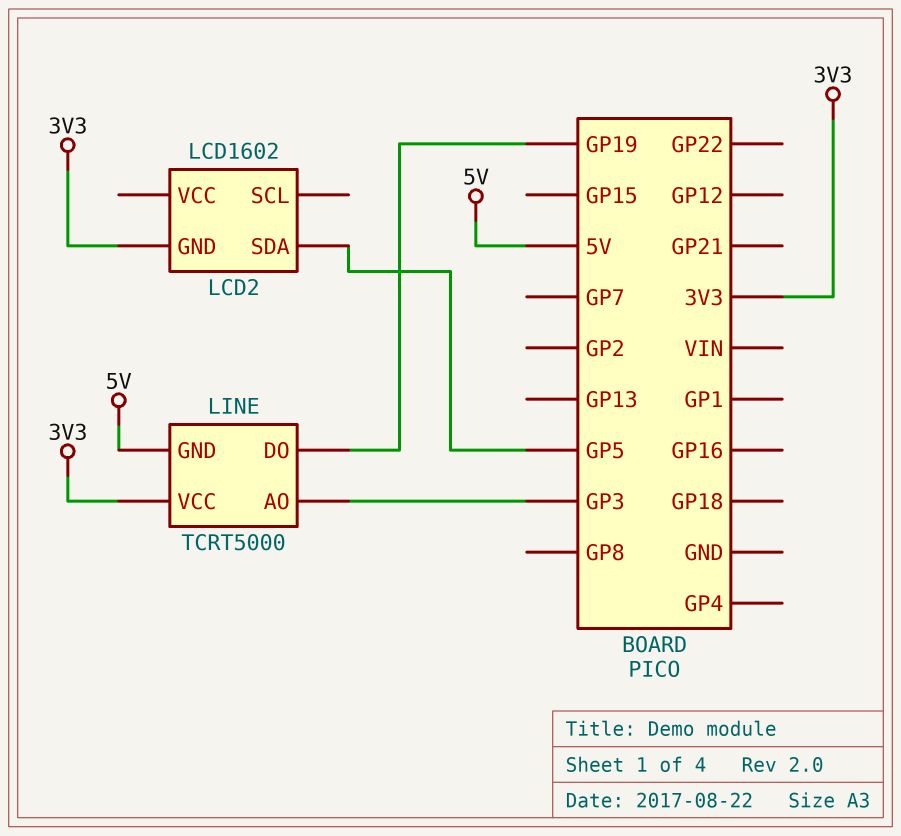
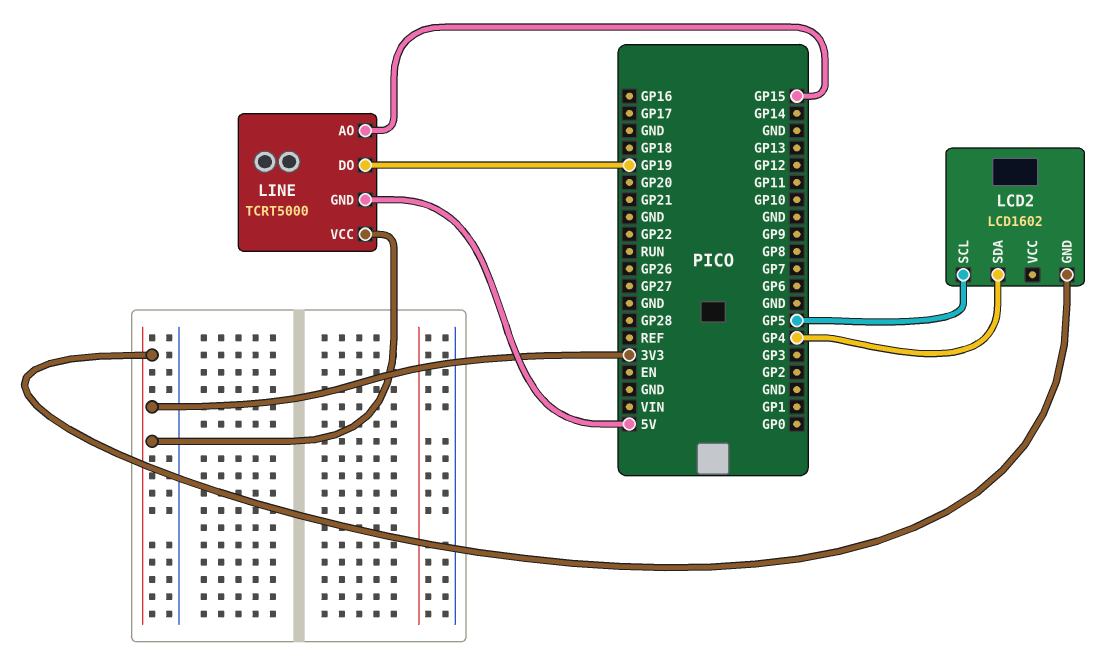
LCD2 pin SCL: none -> GP5
LCD2 pin SDA: GP5 -> GP4
LINE pin AO: GP3 -> GP15

